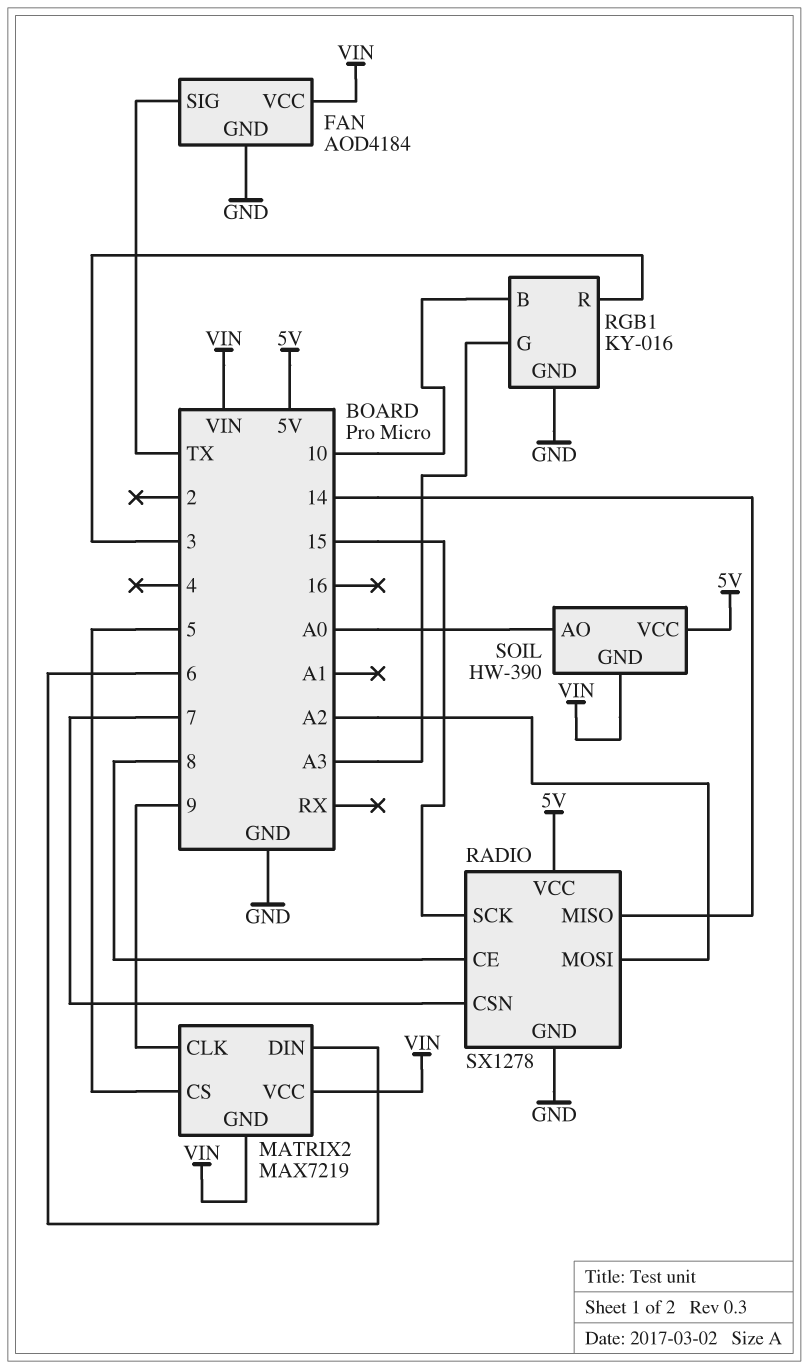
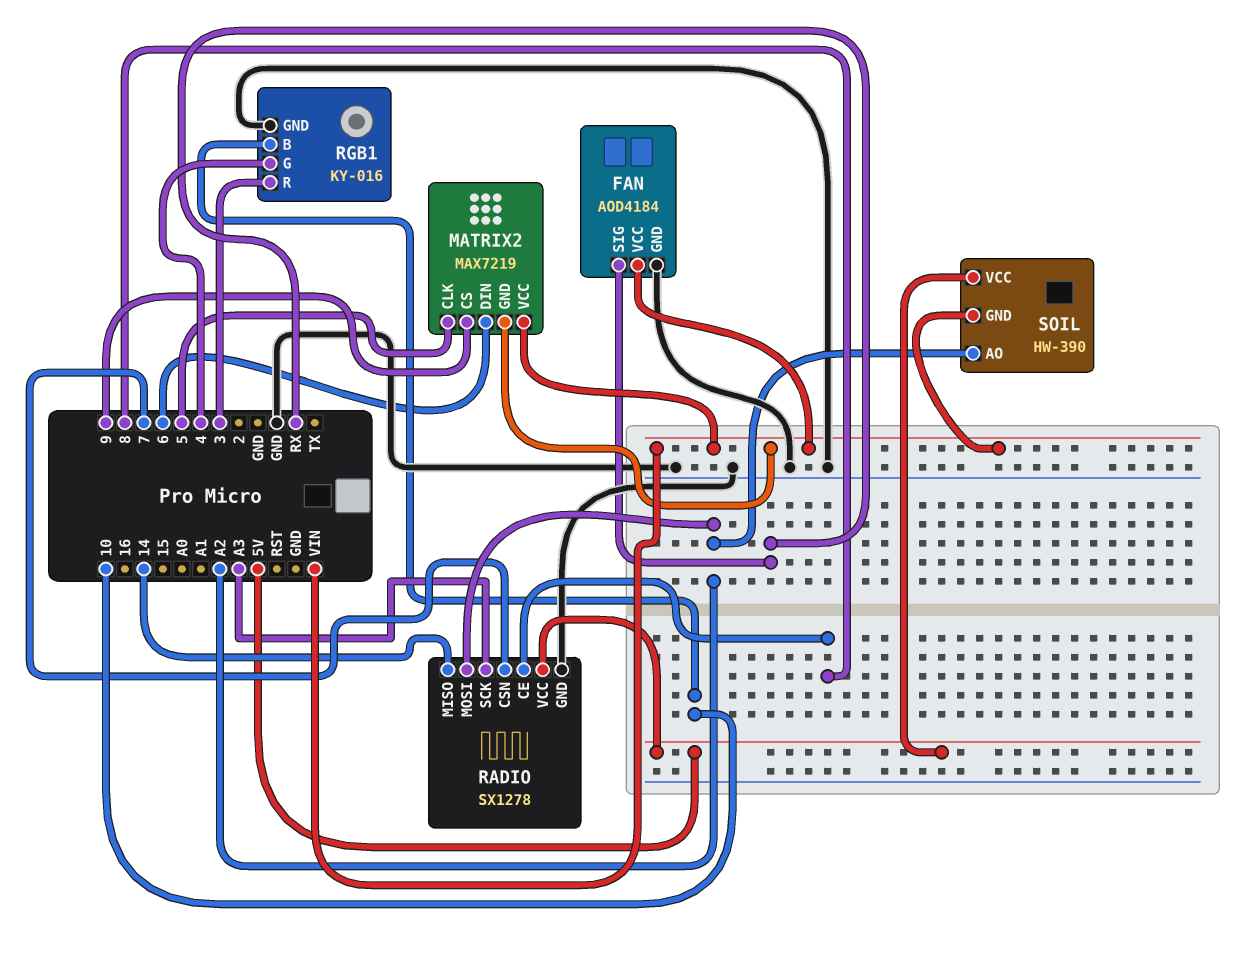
FAN pin SIG: TX -> RX
MATRIX2 pin CLK: 9 -> 5
MATRIX2 pin CS: 5 -> 9
RADIO pin SCK: 15 -> A3
RGB1 pin G: A3 -> 4
SOIL pin AO: A0 -> A2

